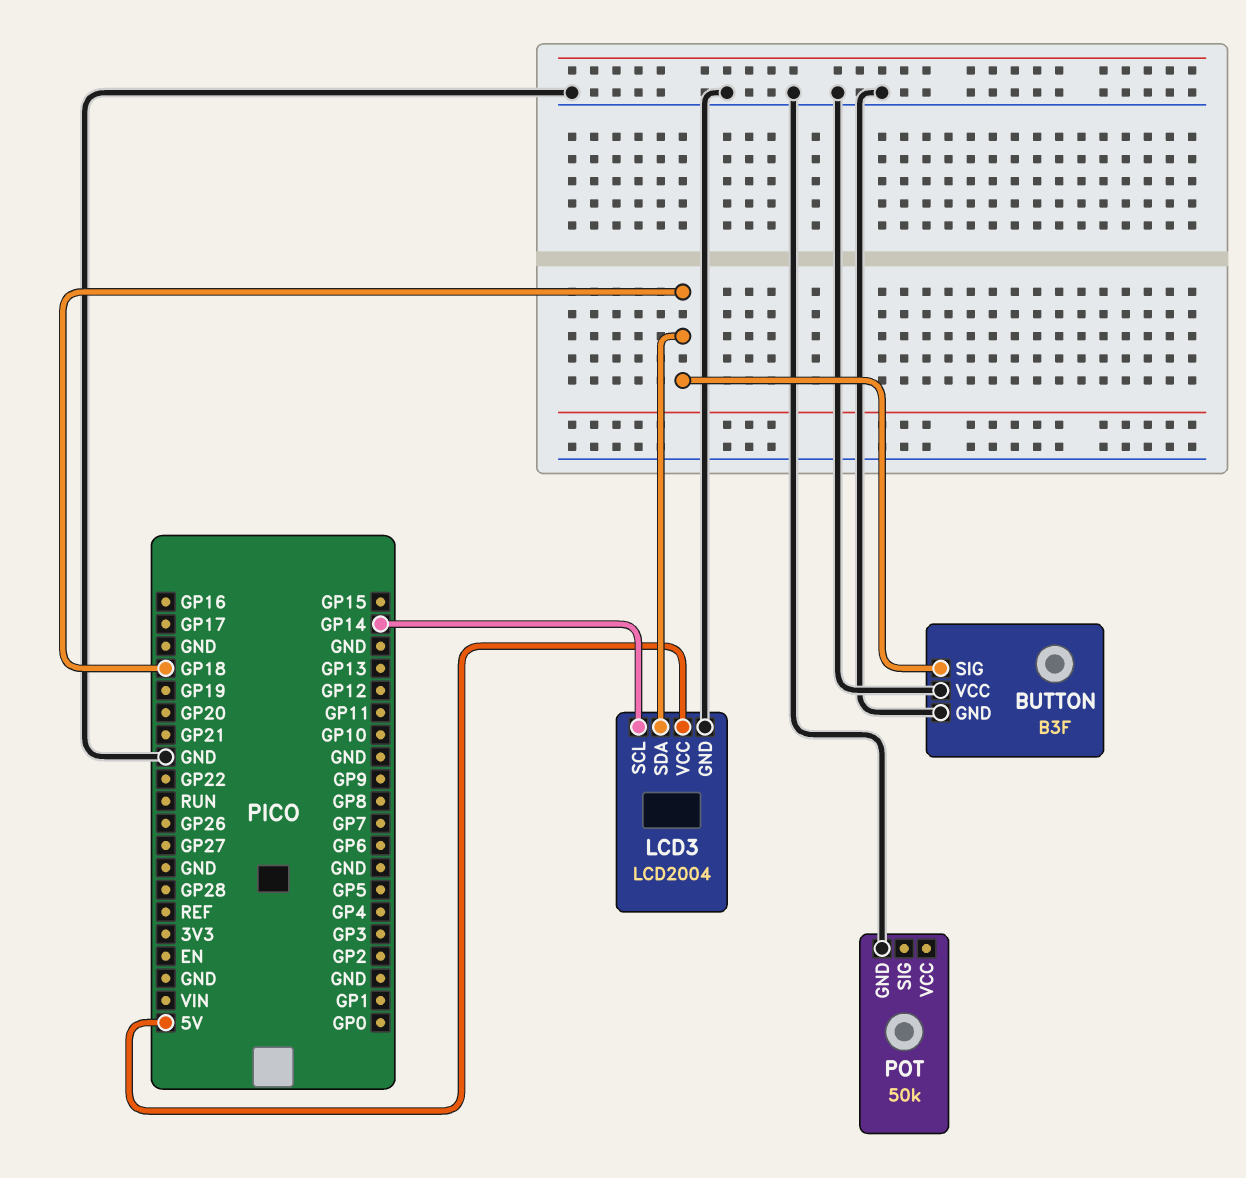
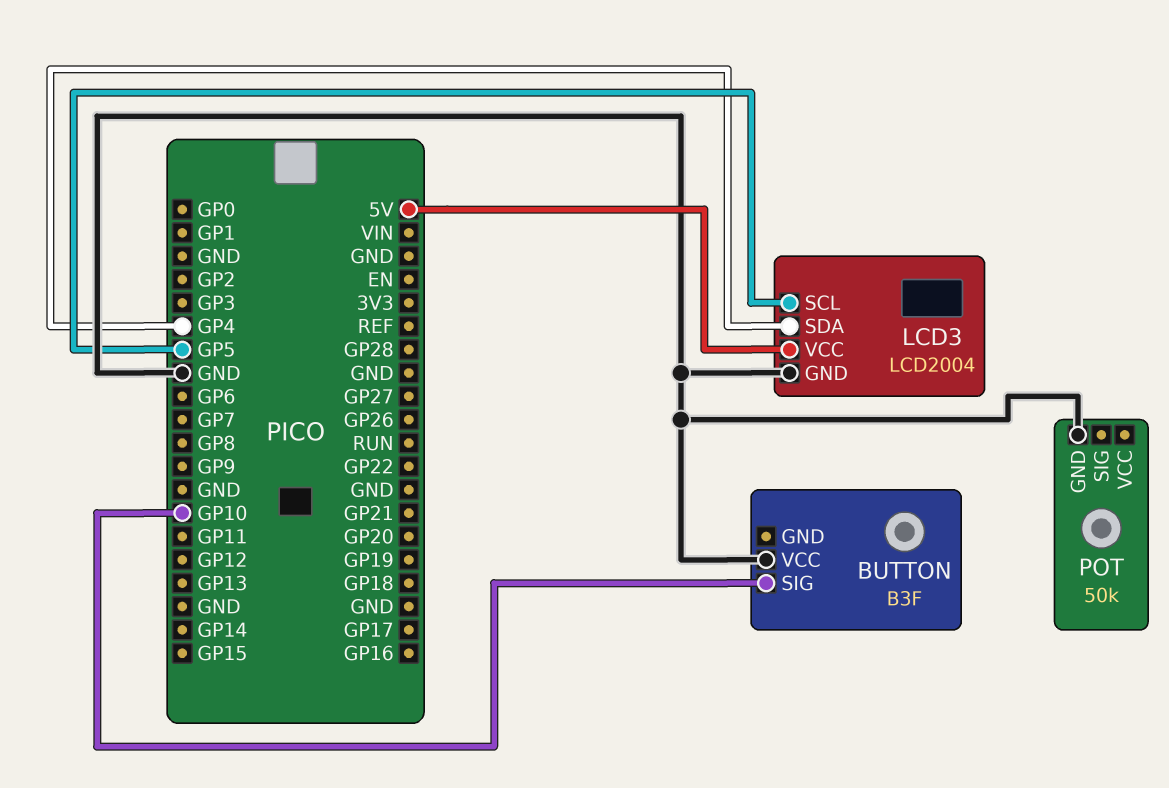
BUTTON pin GND: GND -> none
BUTTON pin SIG: GP18 -> GP10
LCD3 pin SCL: GP14 -> GP5
LCD3 pin SDA: GP18 -> GP4

